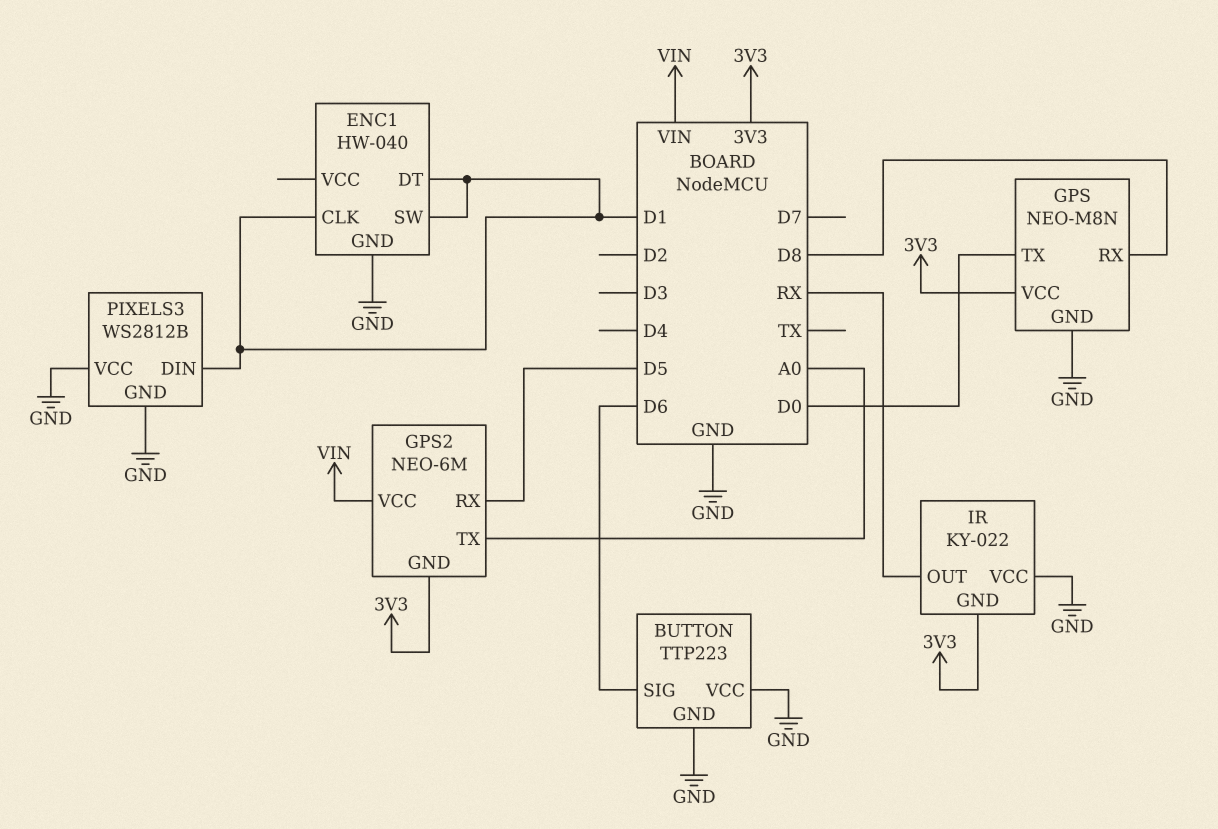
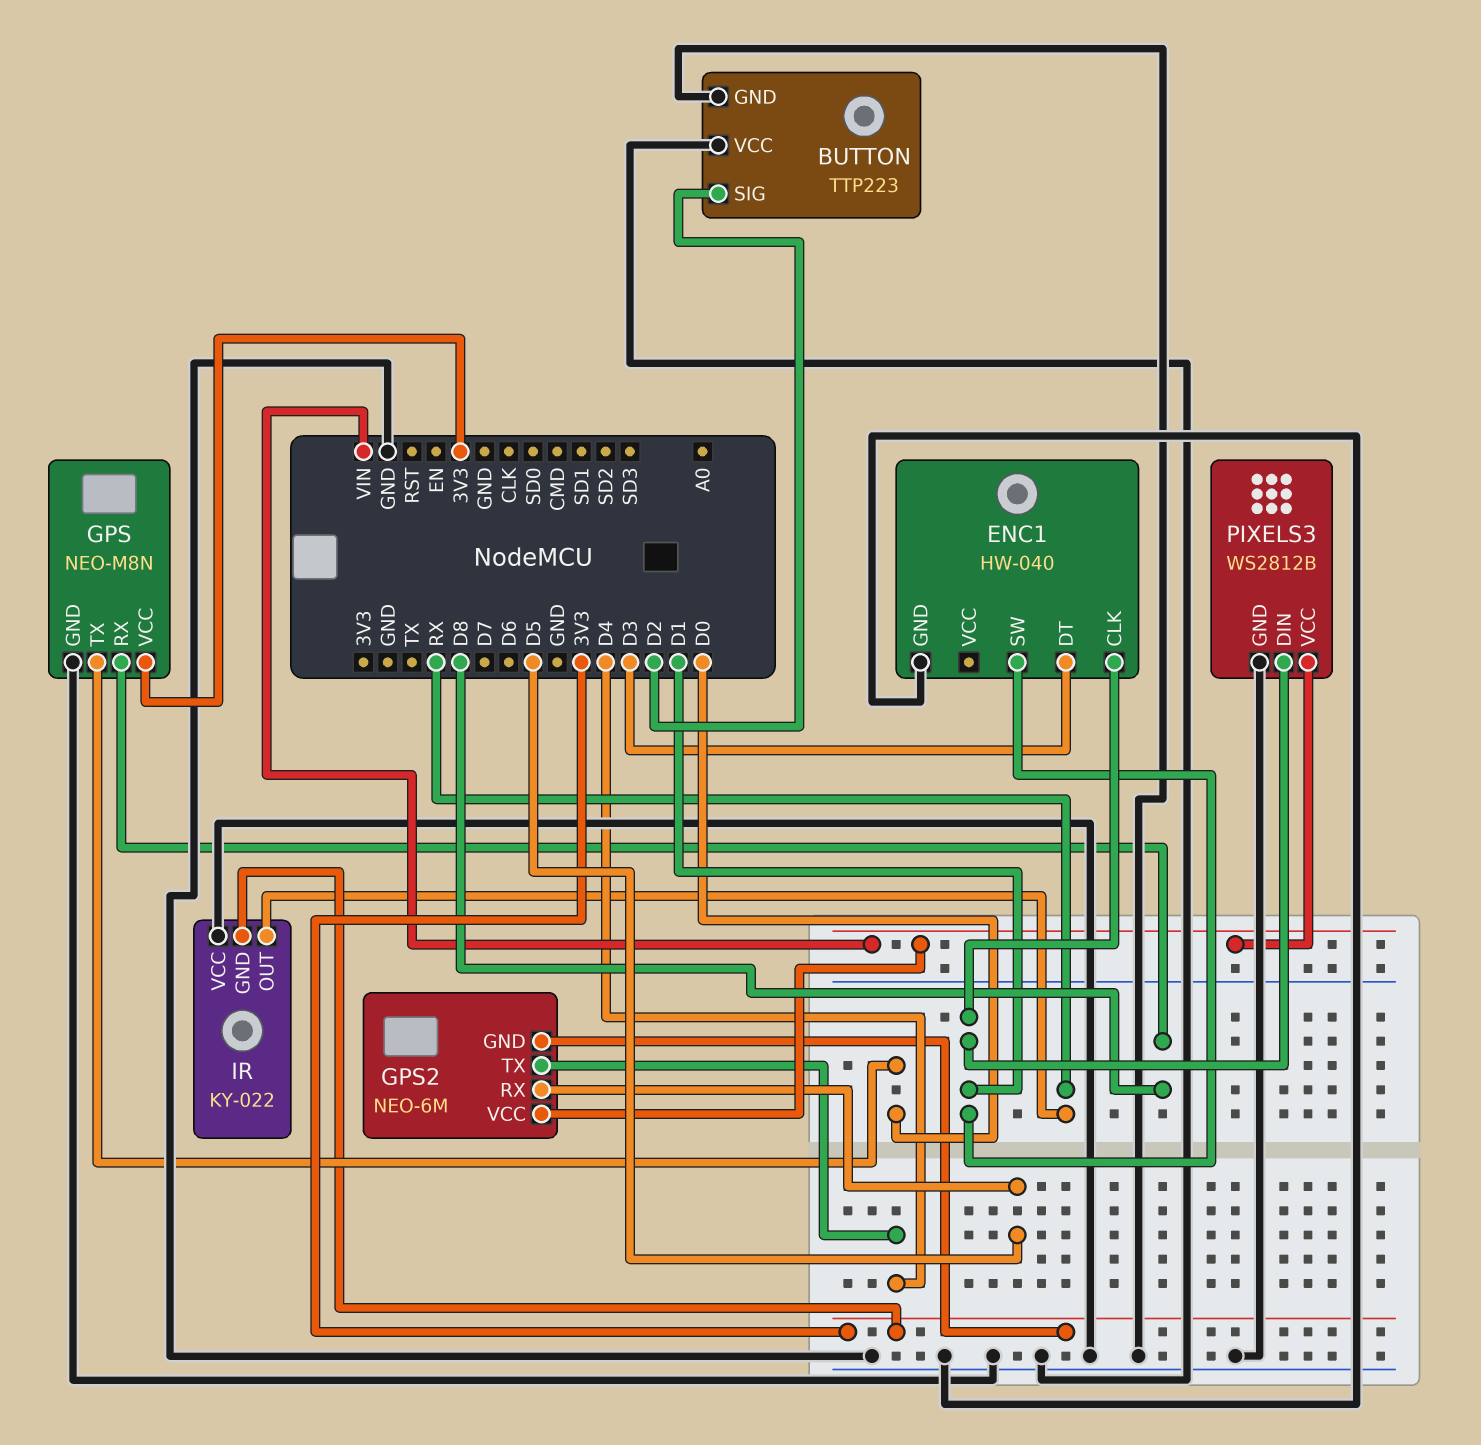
BUTTON pin SIG: D6 -> D2
ENC1 pin DT: D1 -> D3
GPS2 pin TX: A0 -> D4
PIXELS3 pin VCC: GND -> VIN

